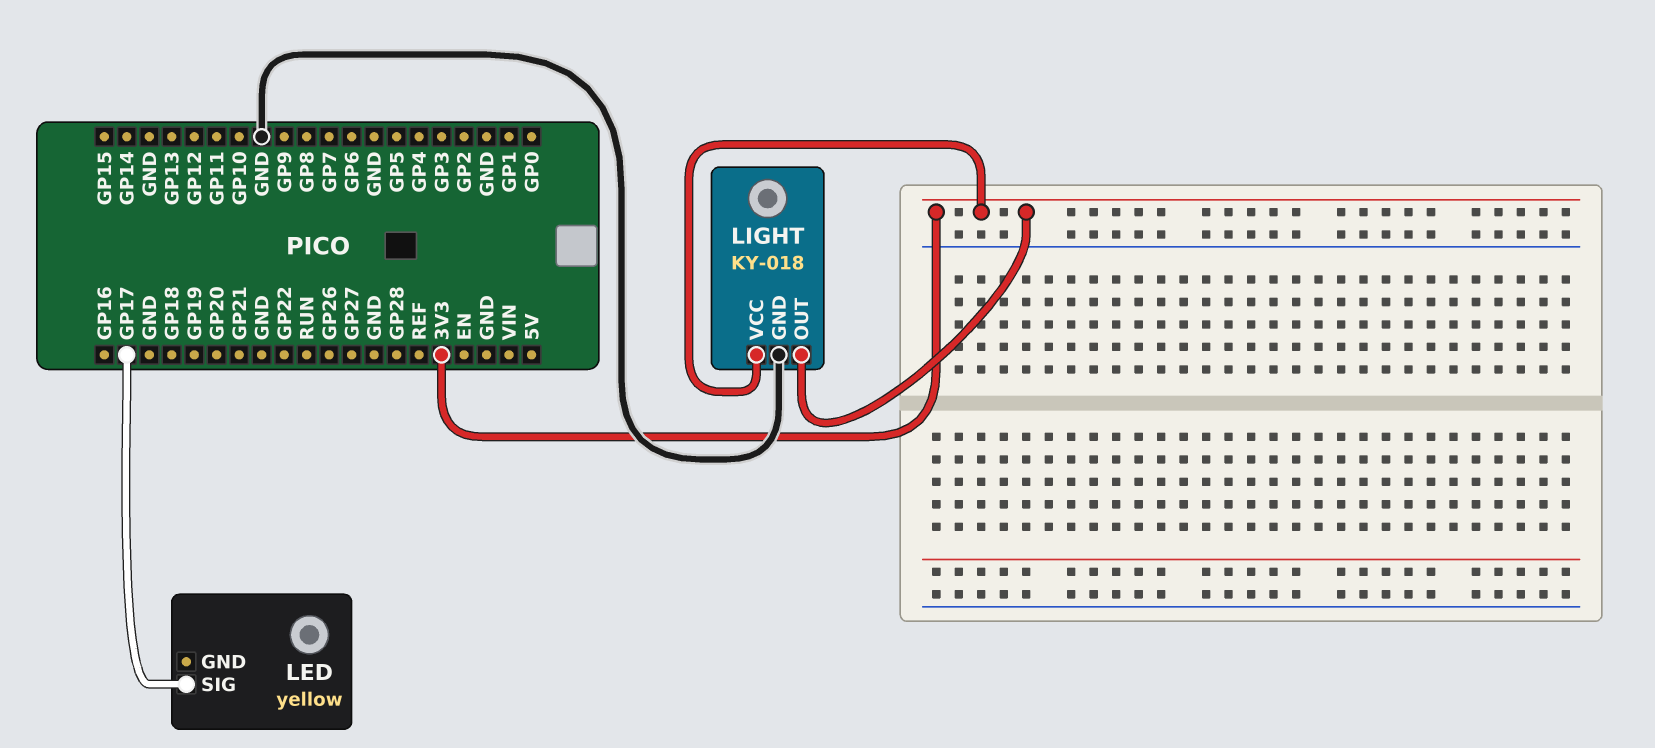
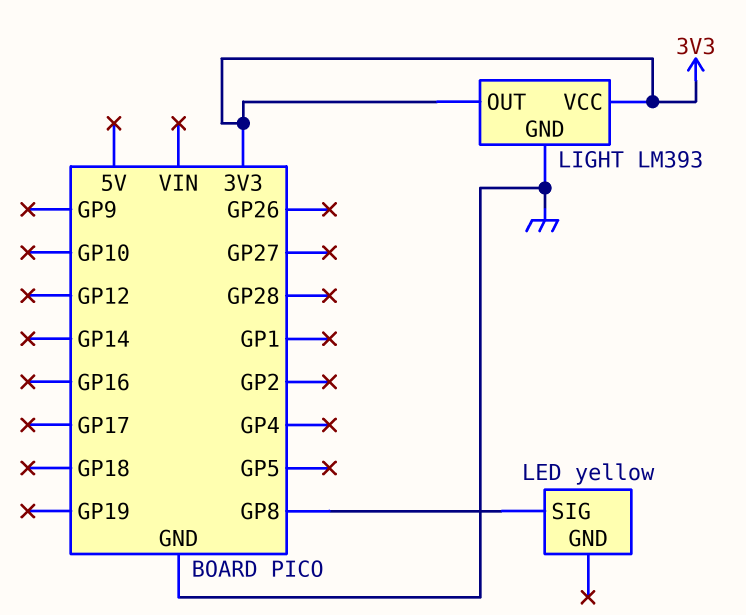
LED pin SIG: GP17 -> GP8
LIGHT: KY-018 -> LM393

